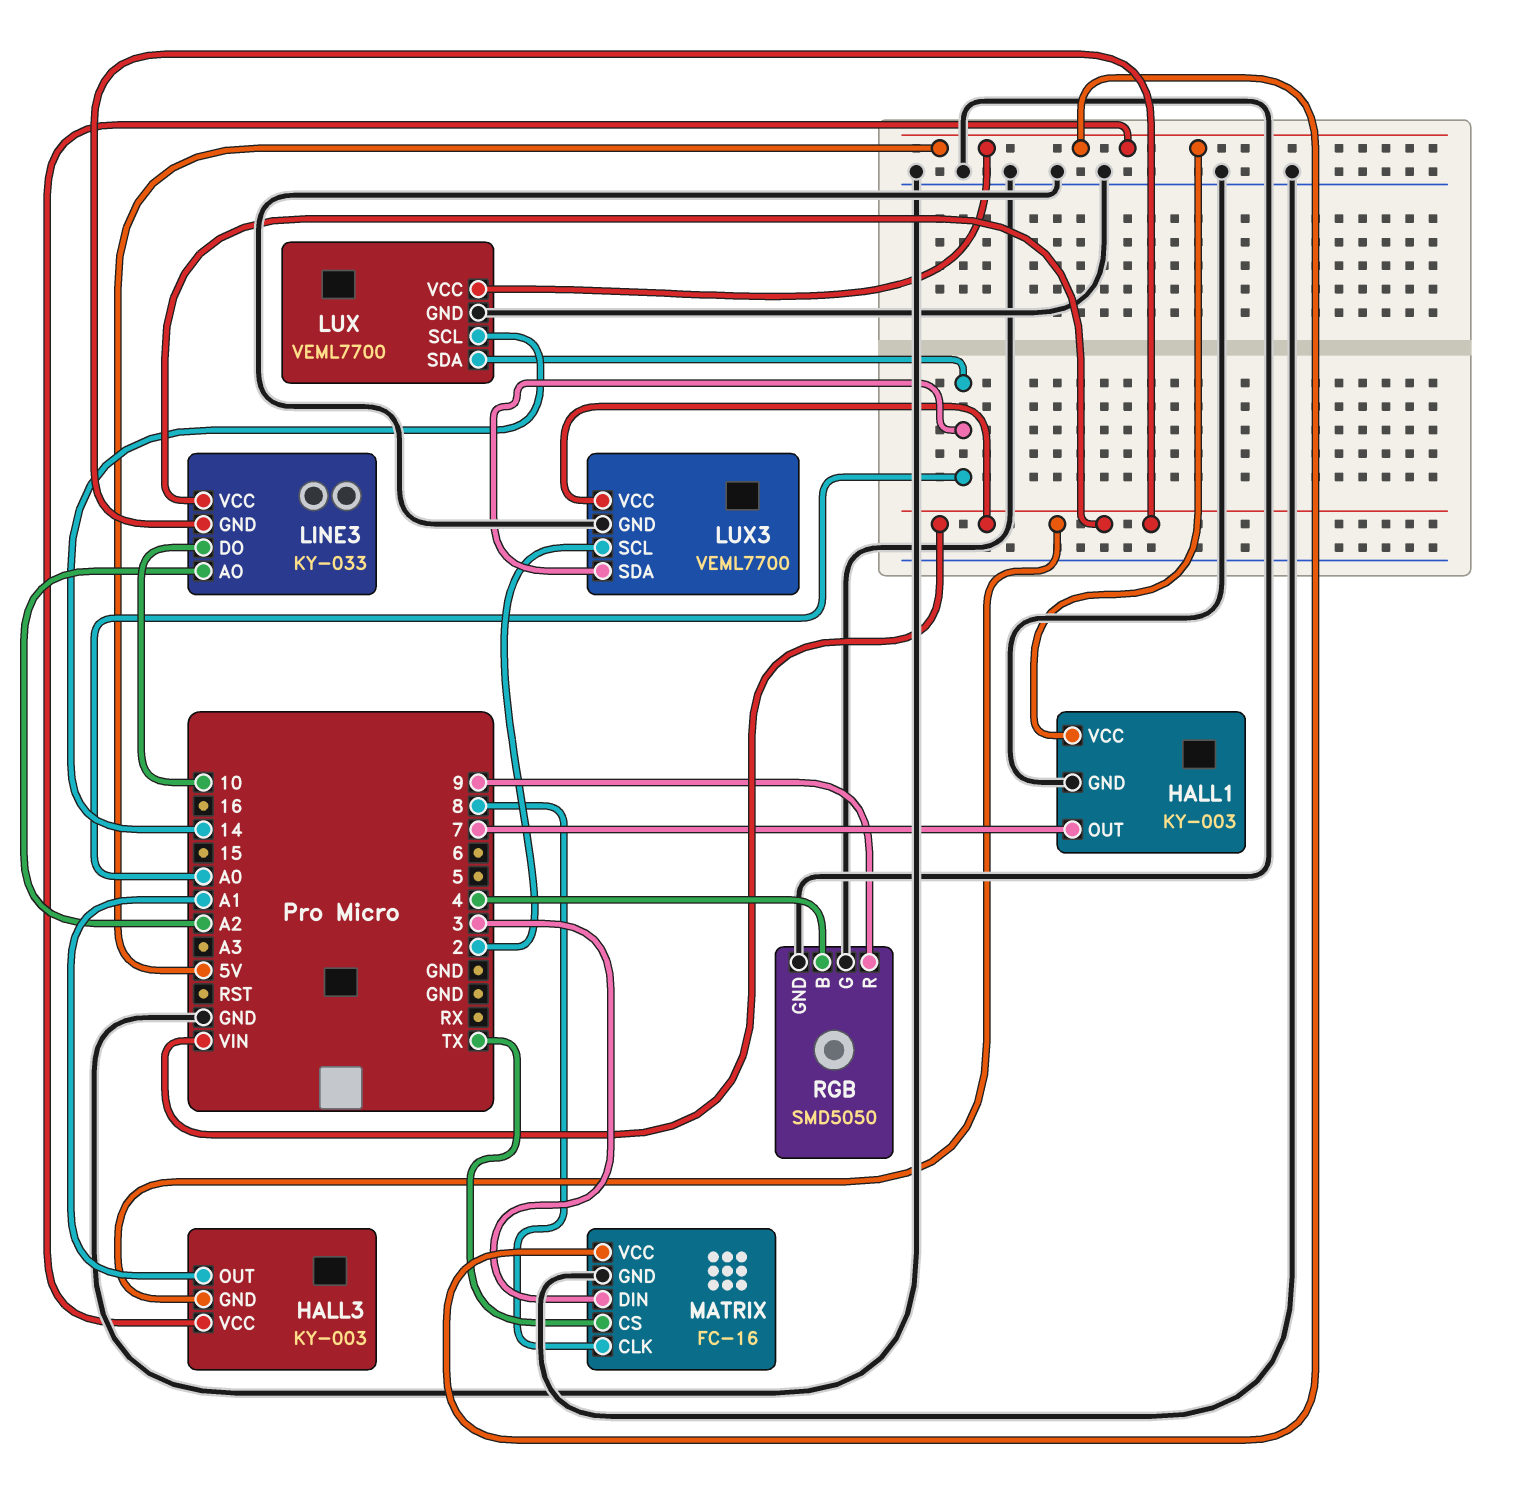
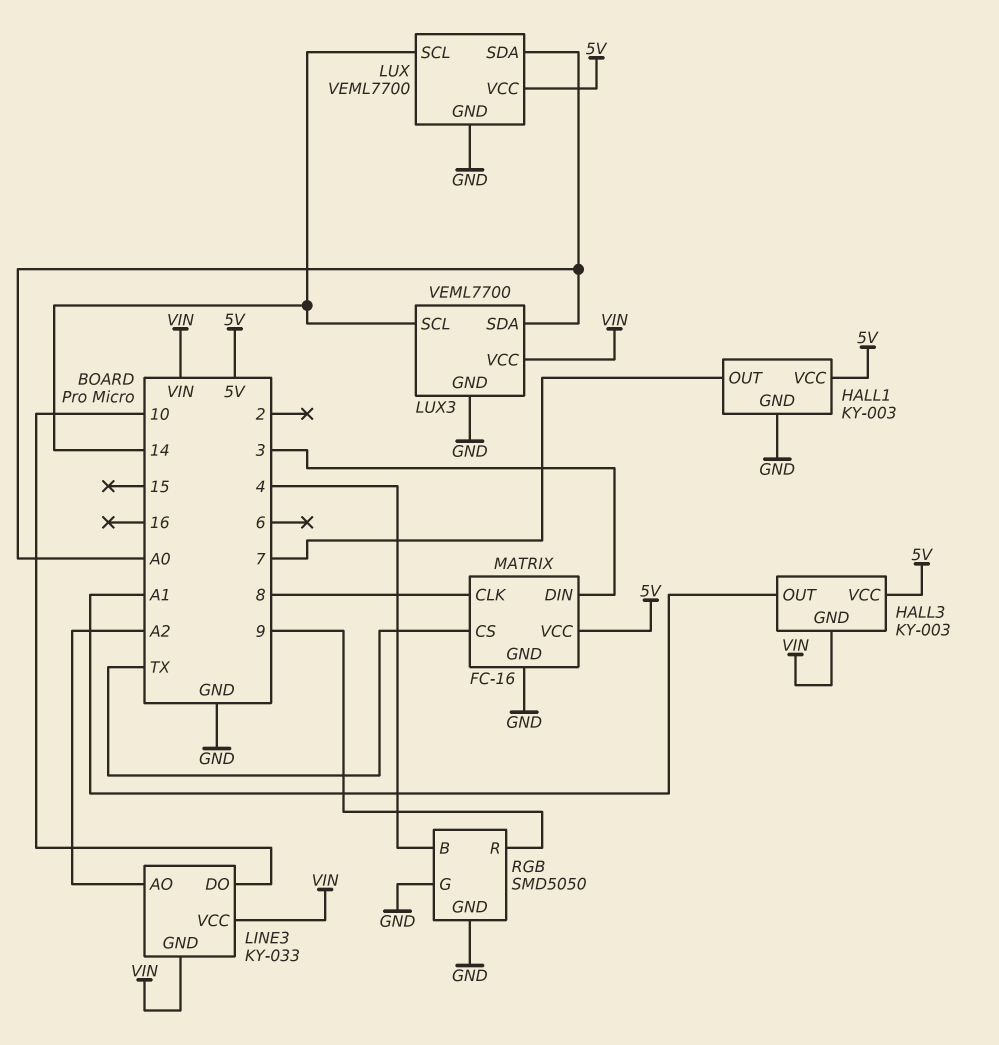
LUX3 pin SCL: 2 -> 14

